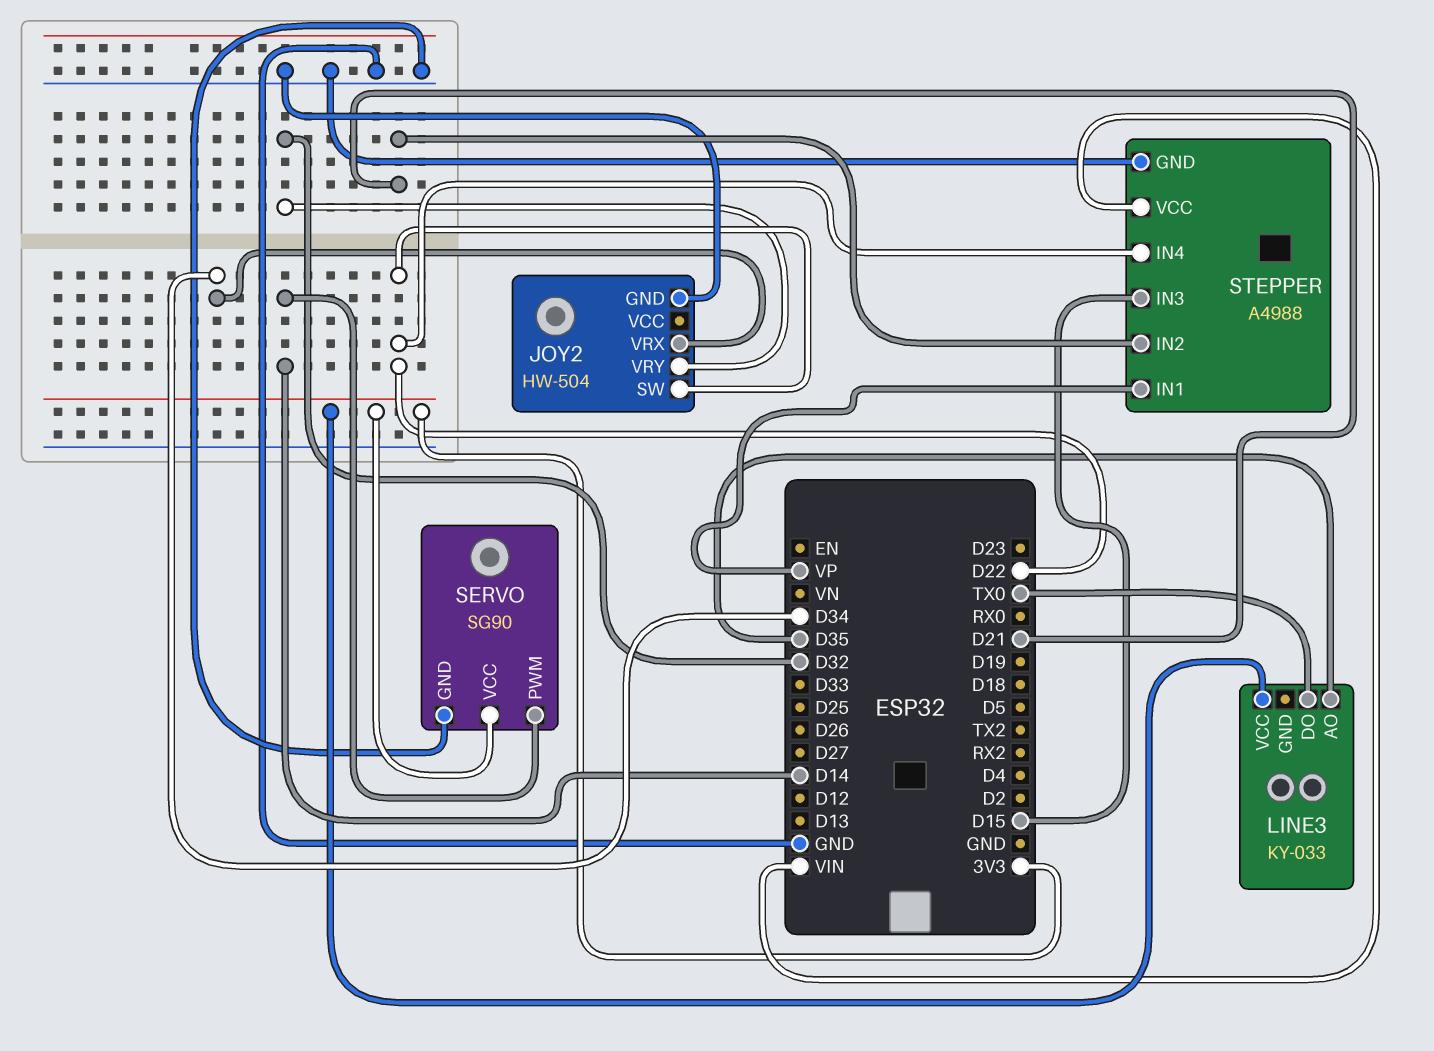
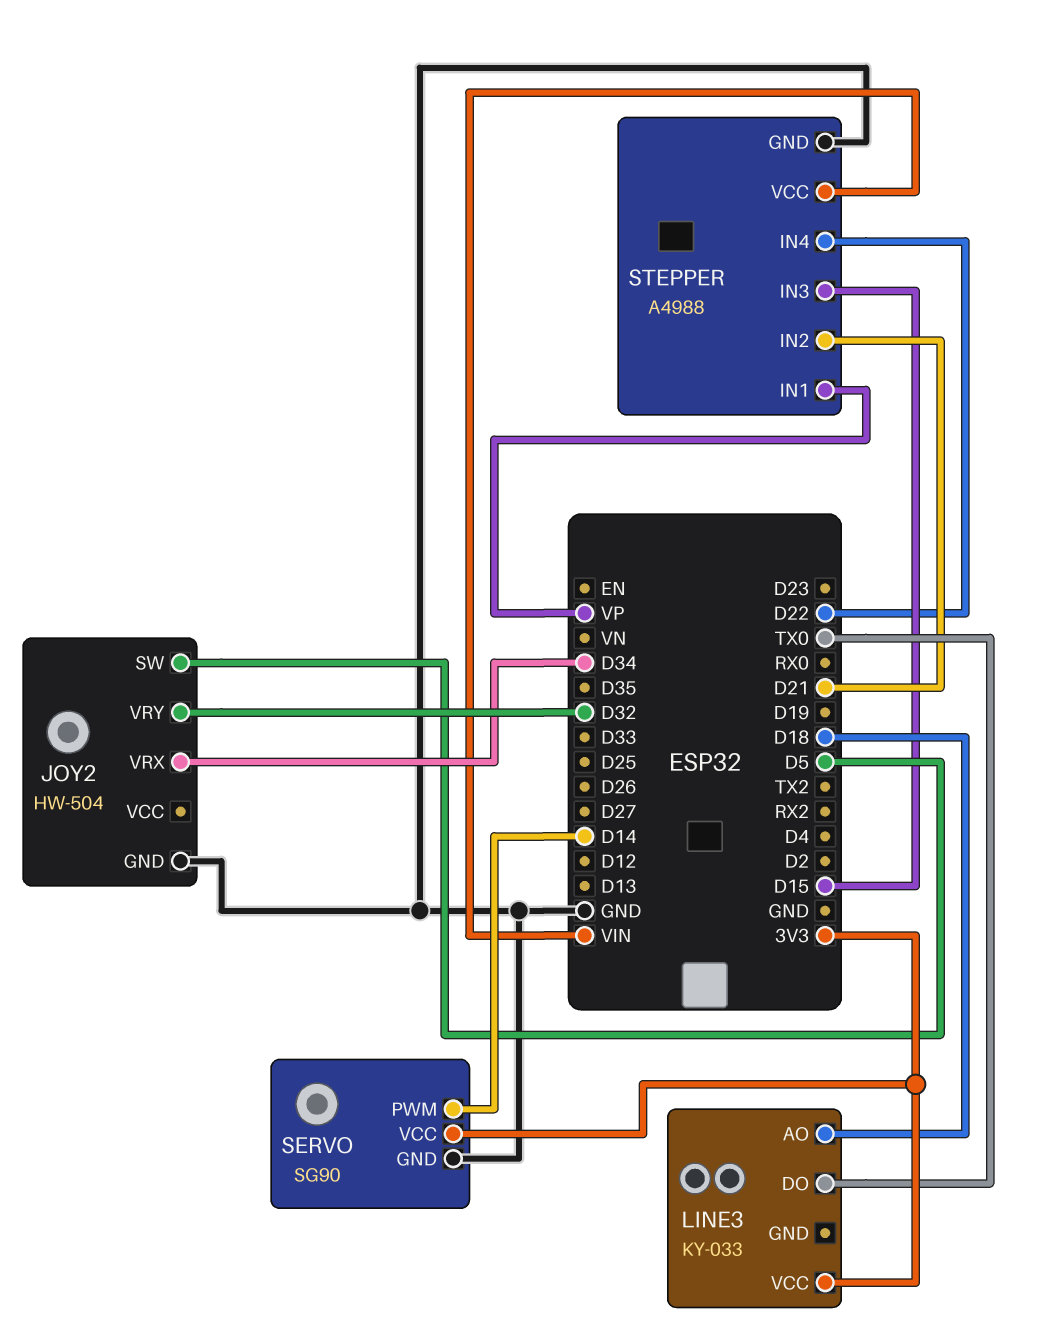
JOY2 pin SW: D22 -> D5
LINE3 pin AO: D35 -> D18

